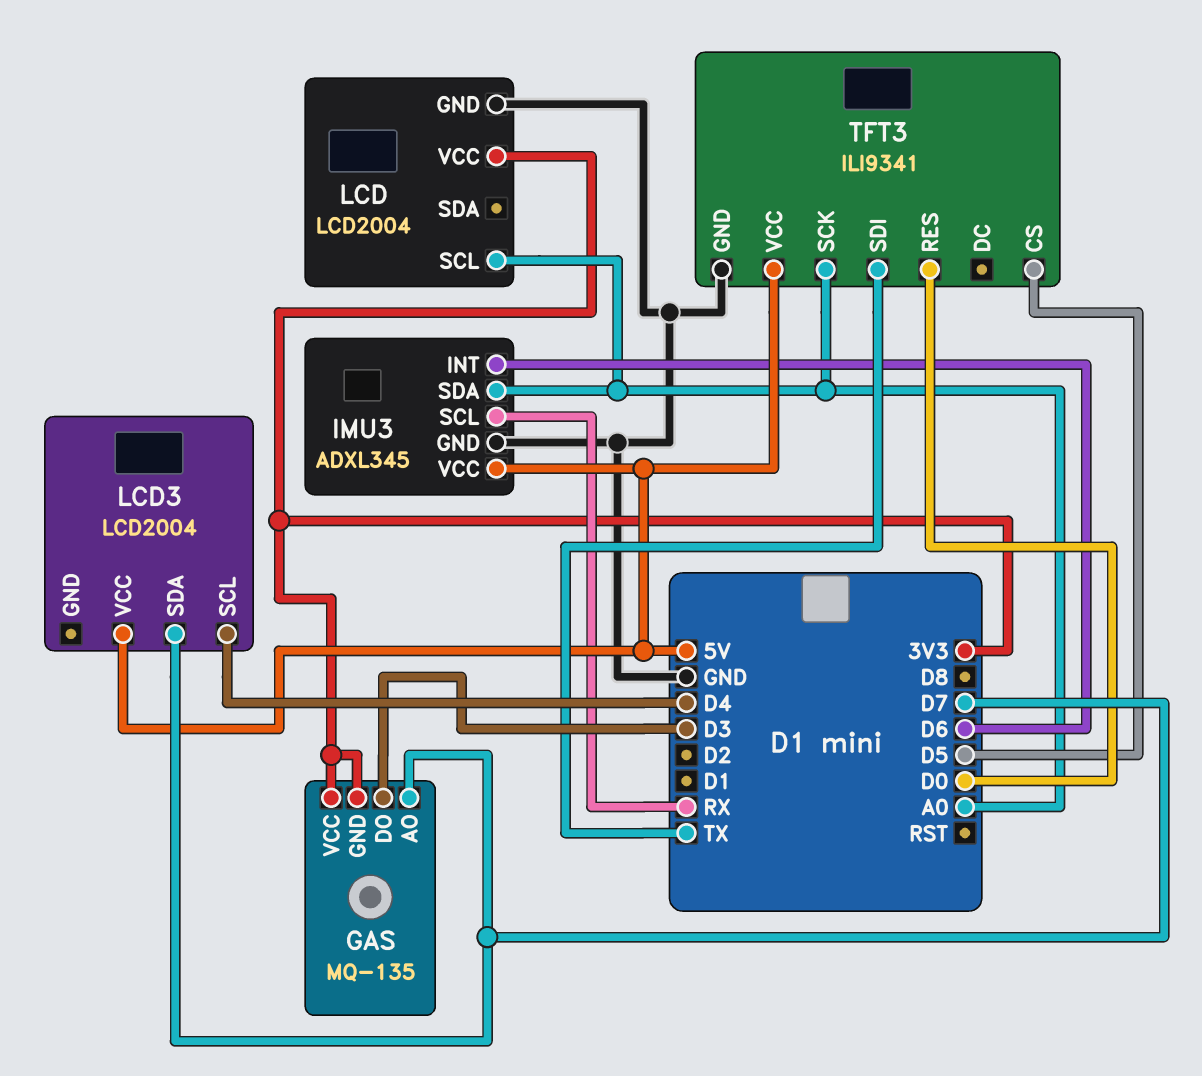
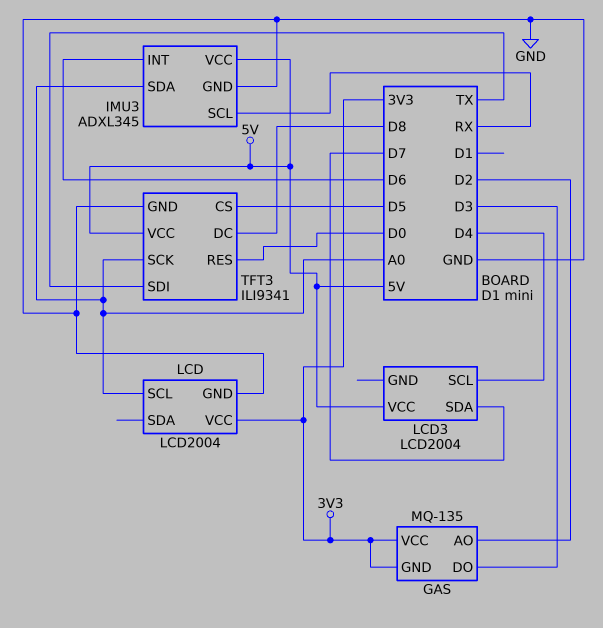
GAS pin AO: D7 -> D2
TFT3 pin DC: none -> D8

